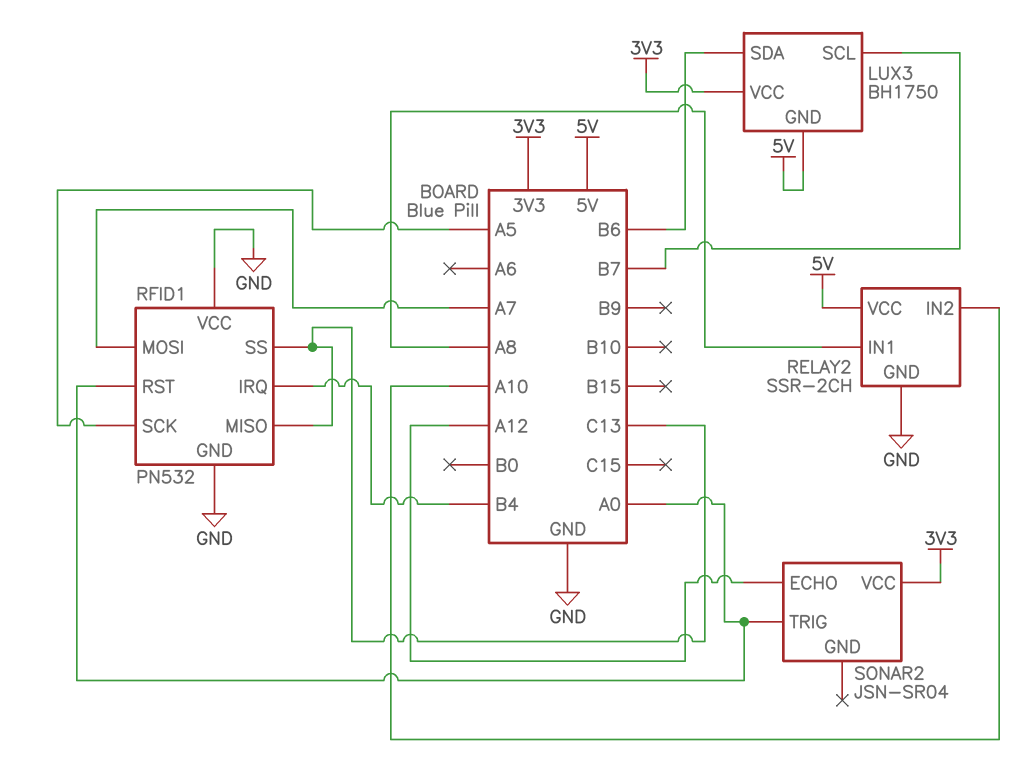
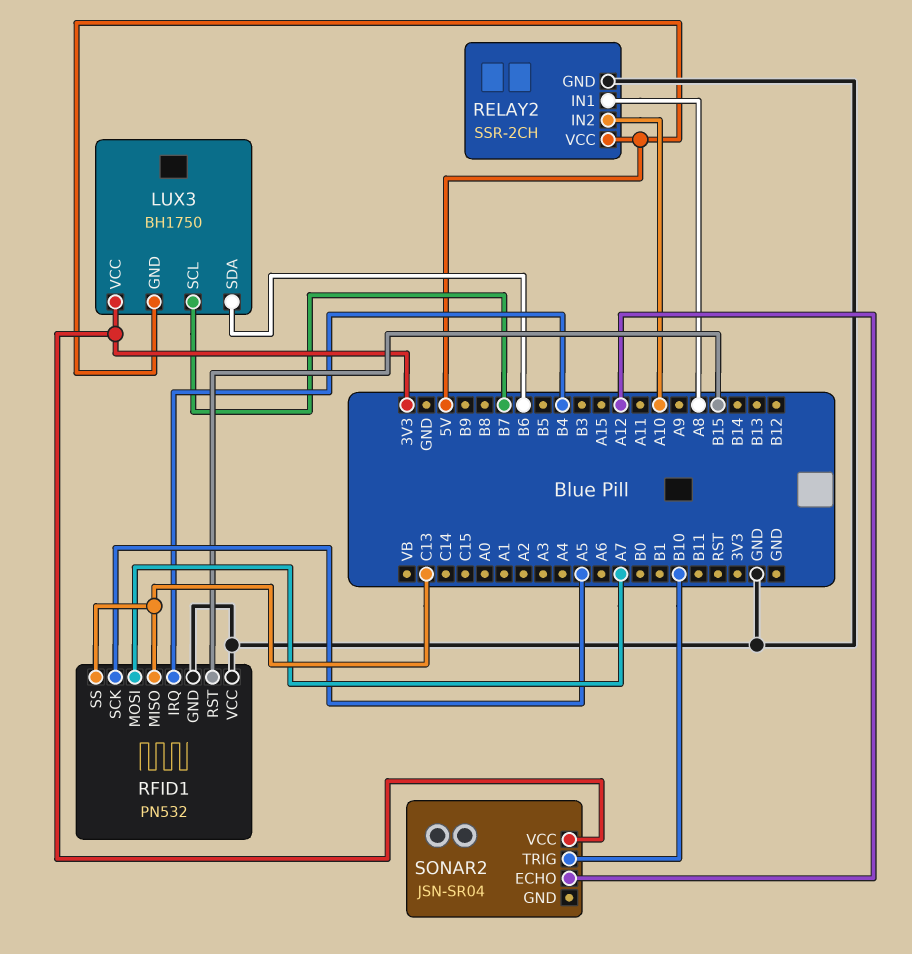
RFID1 pin RST: A0 -> B15
SONAR2 pin TRIG: A0 -> B10

